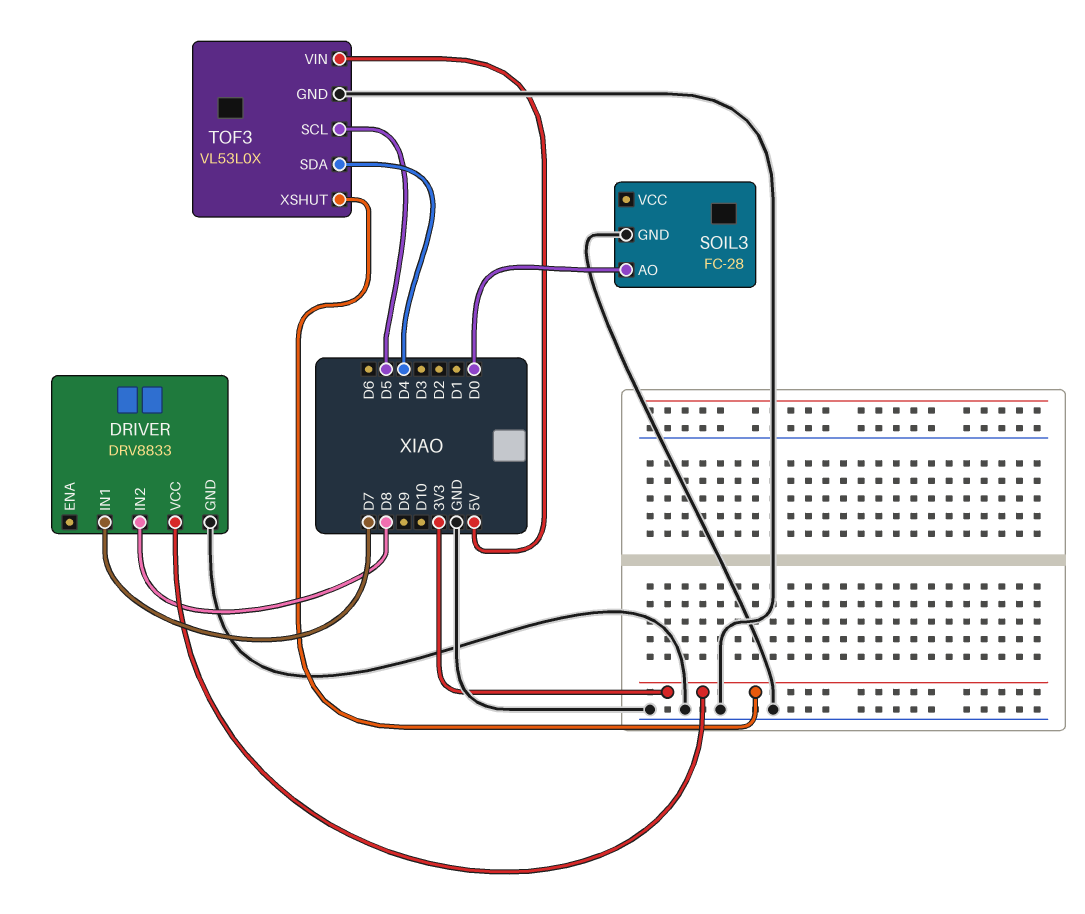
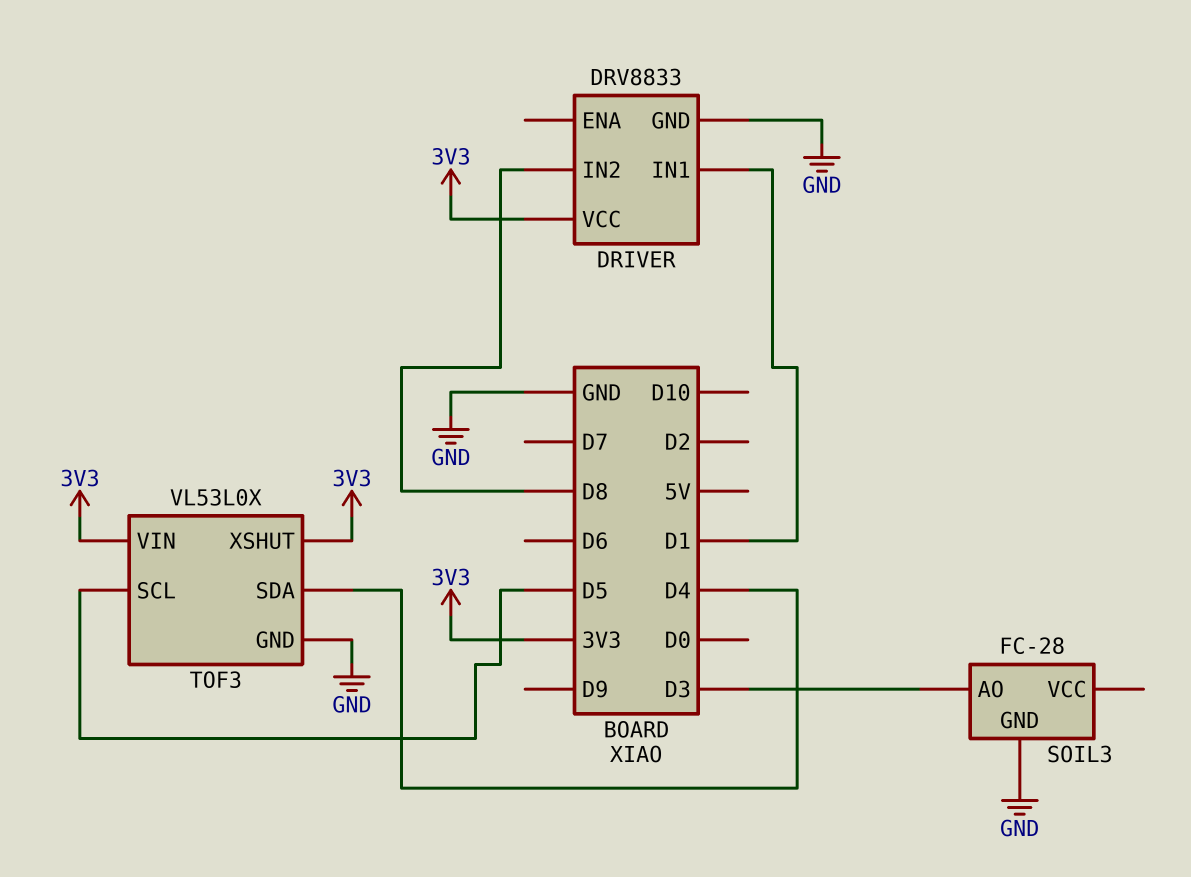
DRIVER pin IN1: D7 -> D1
SOIL3 pin AO: D0 -> D3
TOF3 pin VIN: 5V -> 3V3

